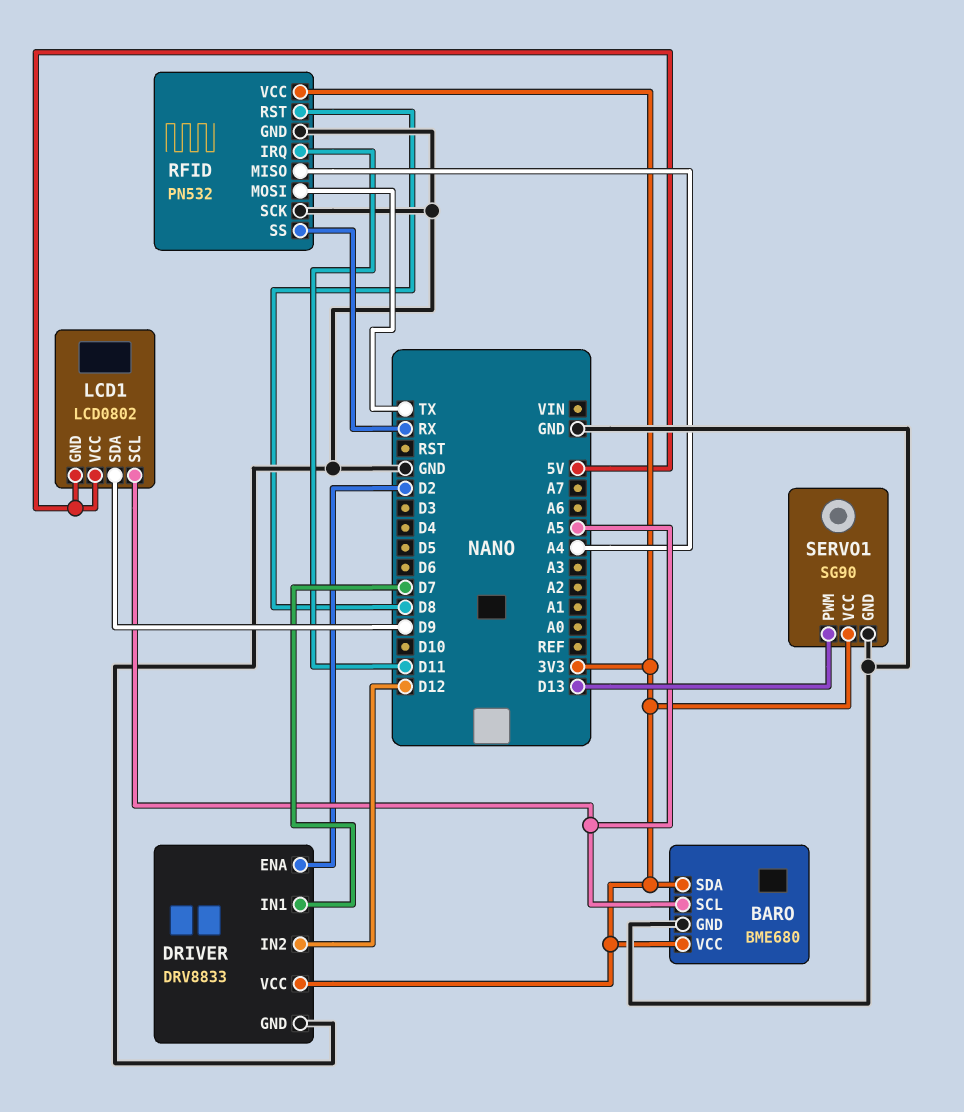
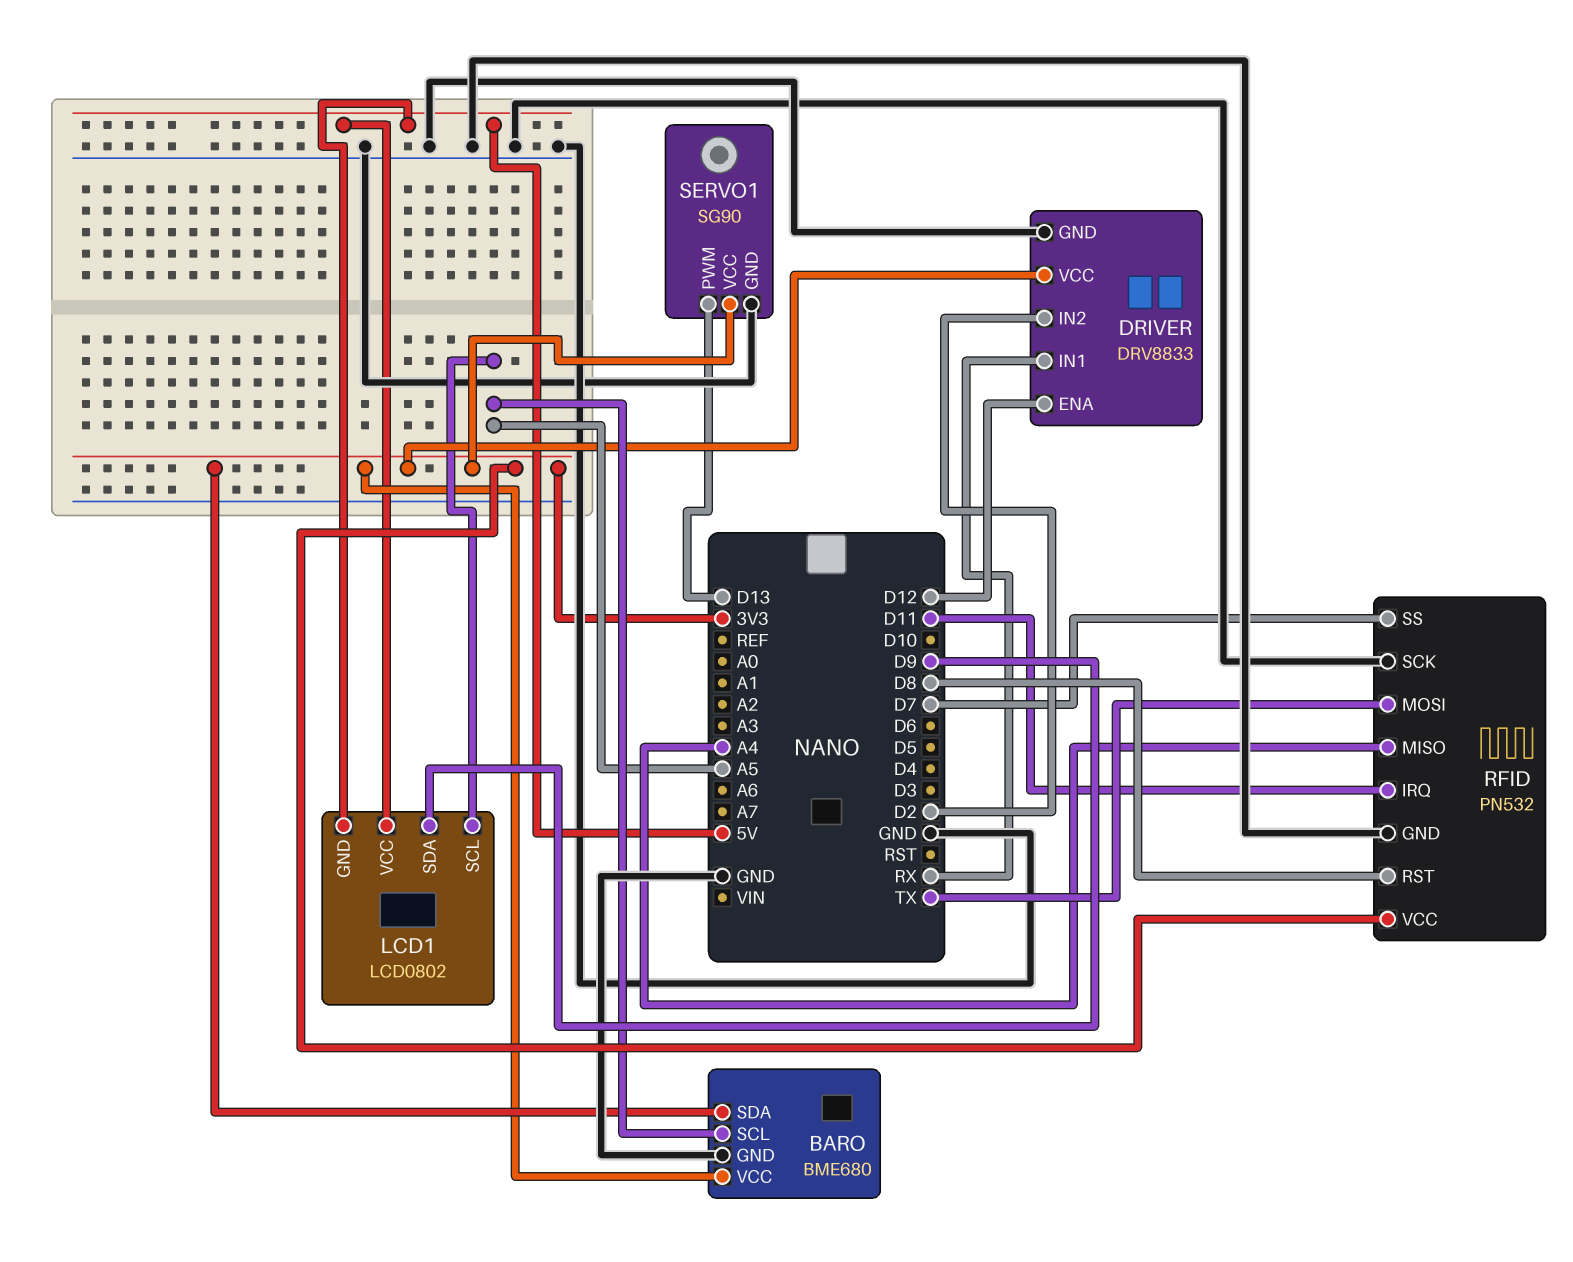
DRIVER pin ENA: D2 -> D12
DRIVER pin IN1: D7 -> RX
DRIVER pin IN2: D12 -> D2
RFID pin SS: RX -> D7

